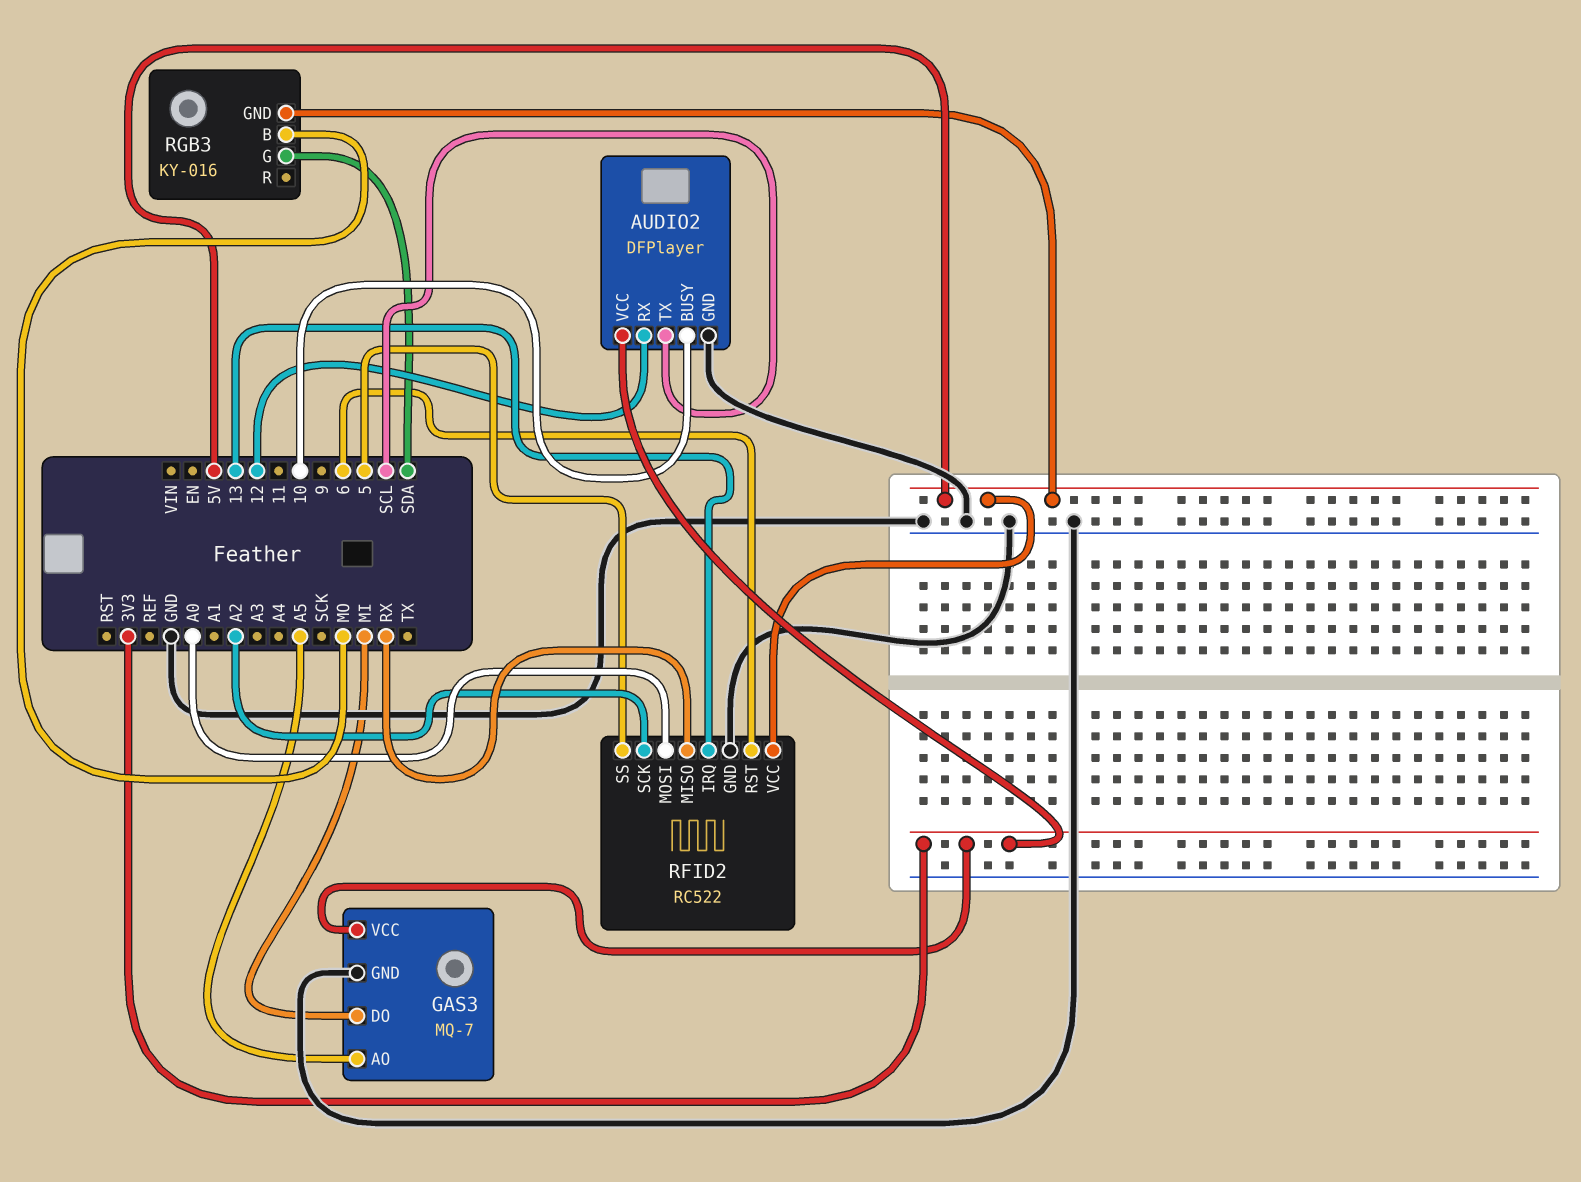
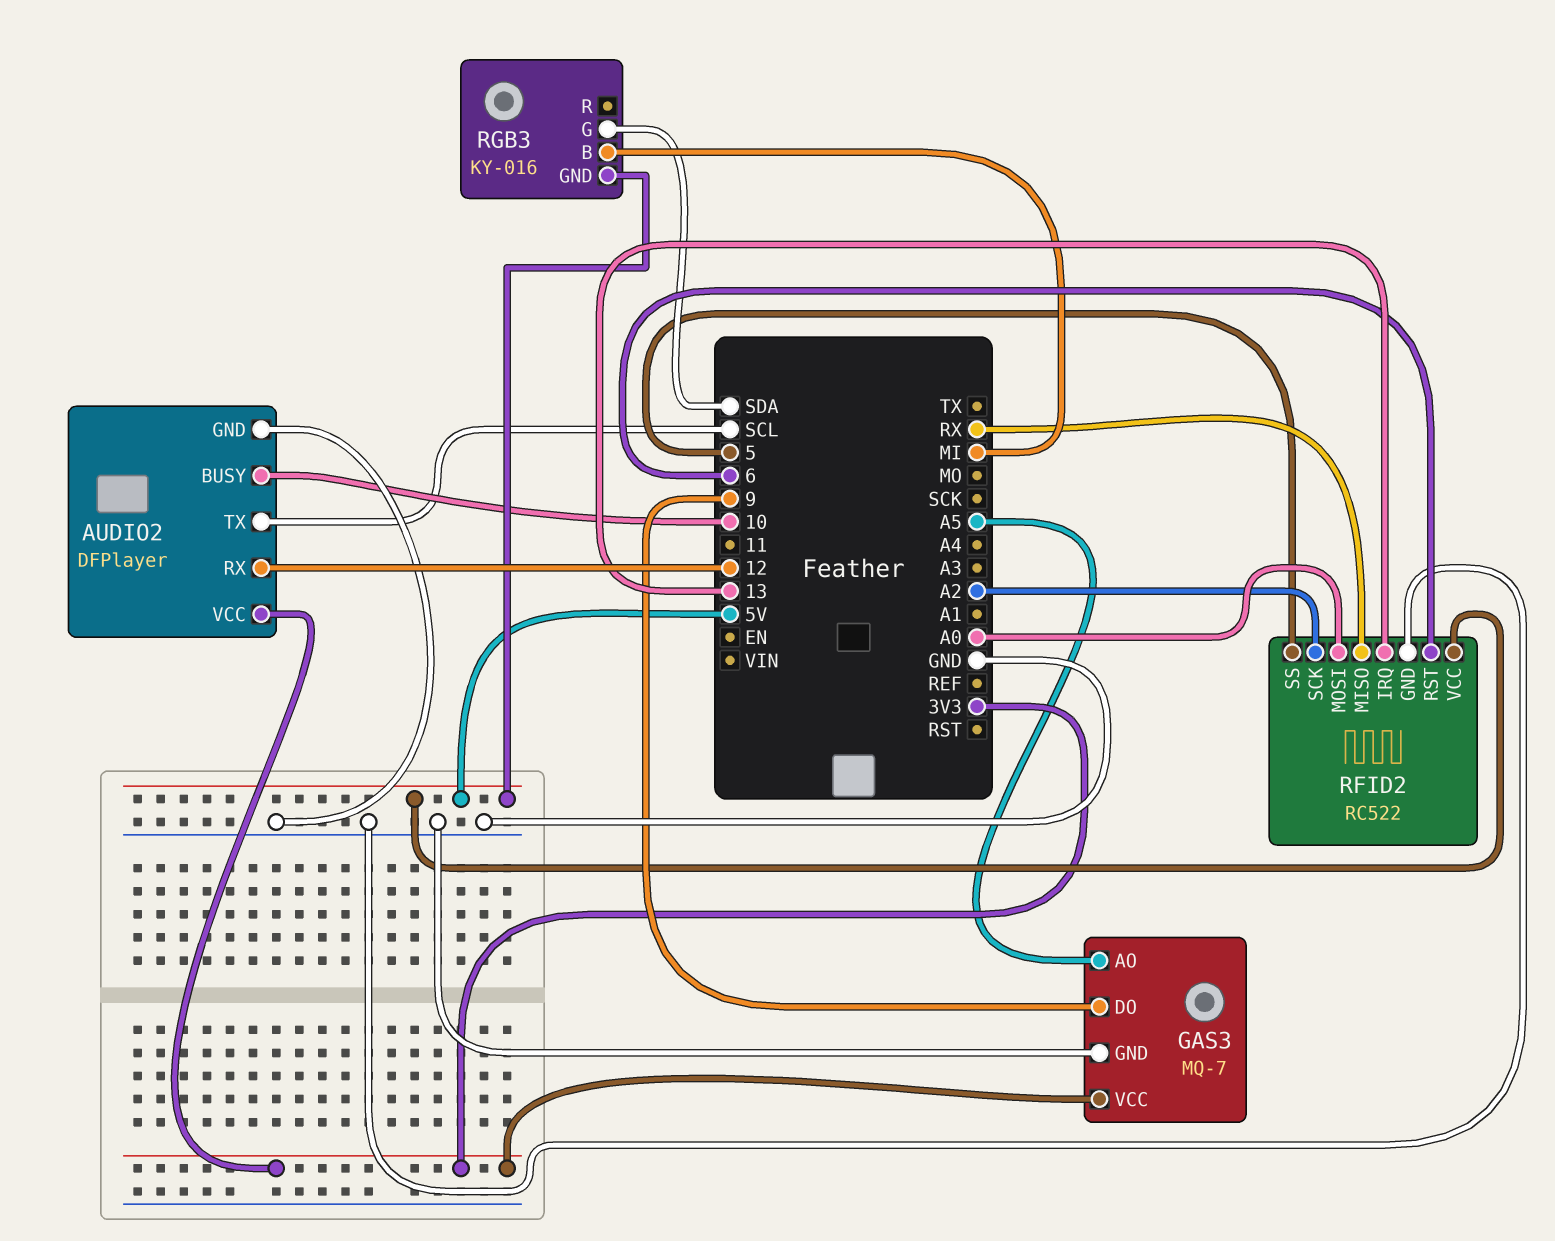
GAS3 pin DO: MI -> 9
RGB3 pin B: MO -> MI

